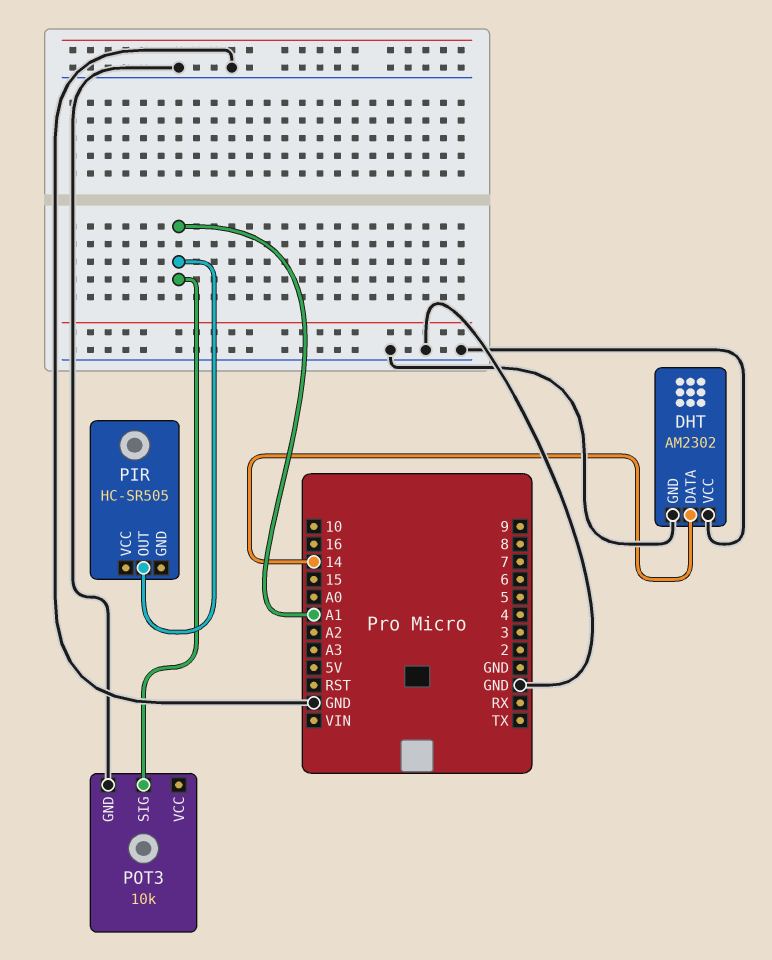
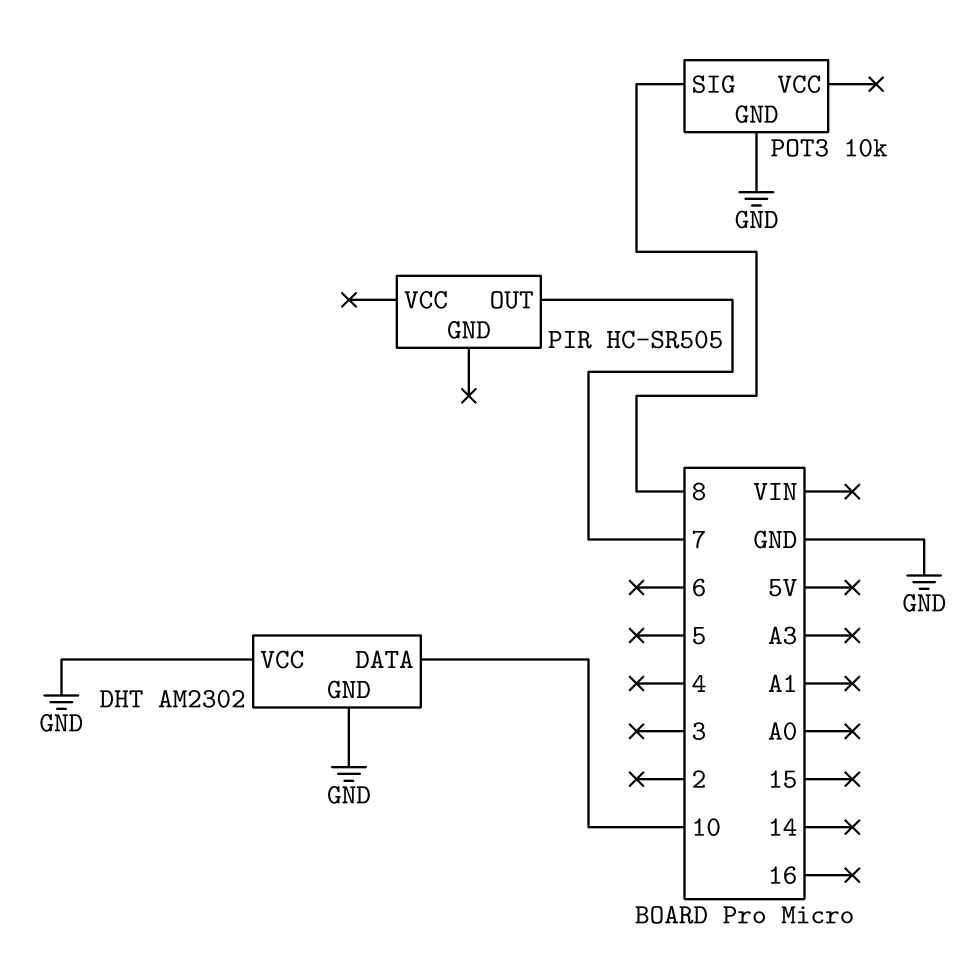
DHT pin DATA: 14 -> 10
PIR pin OUT: A1 -> 7
POT3 pin SIG: A1 -> 8

